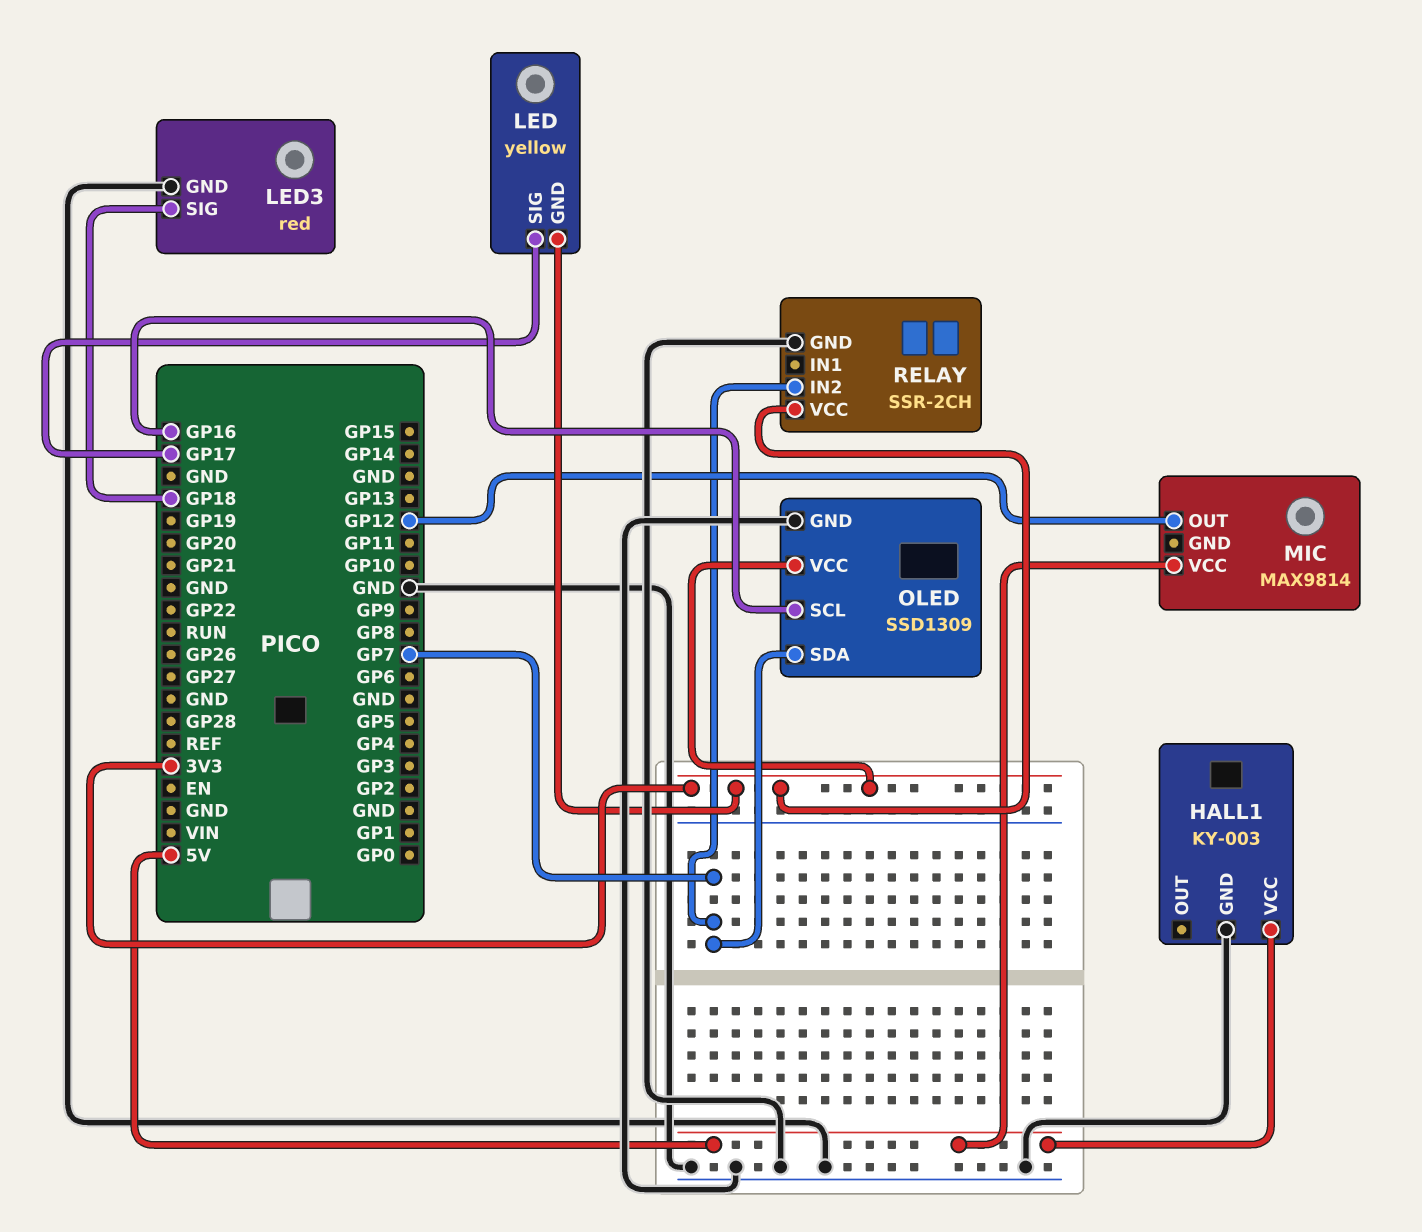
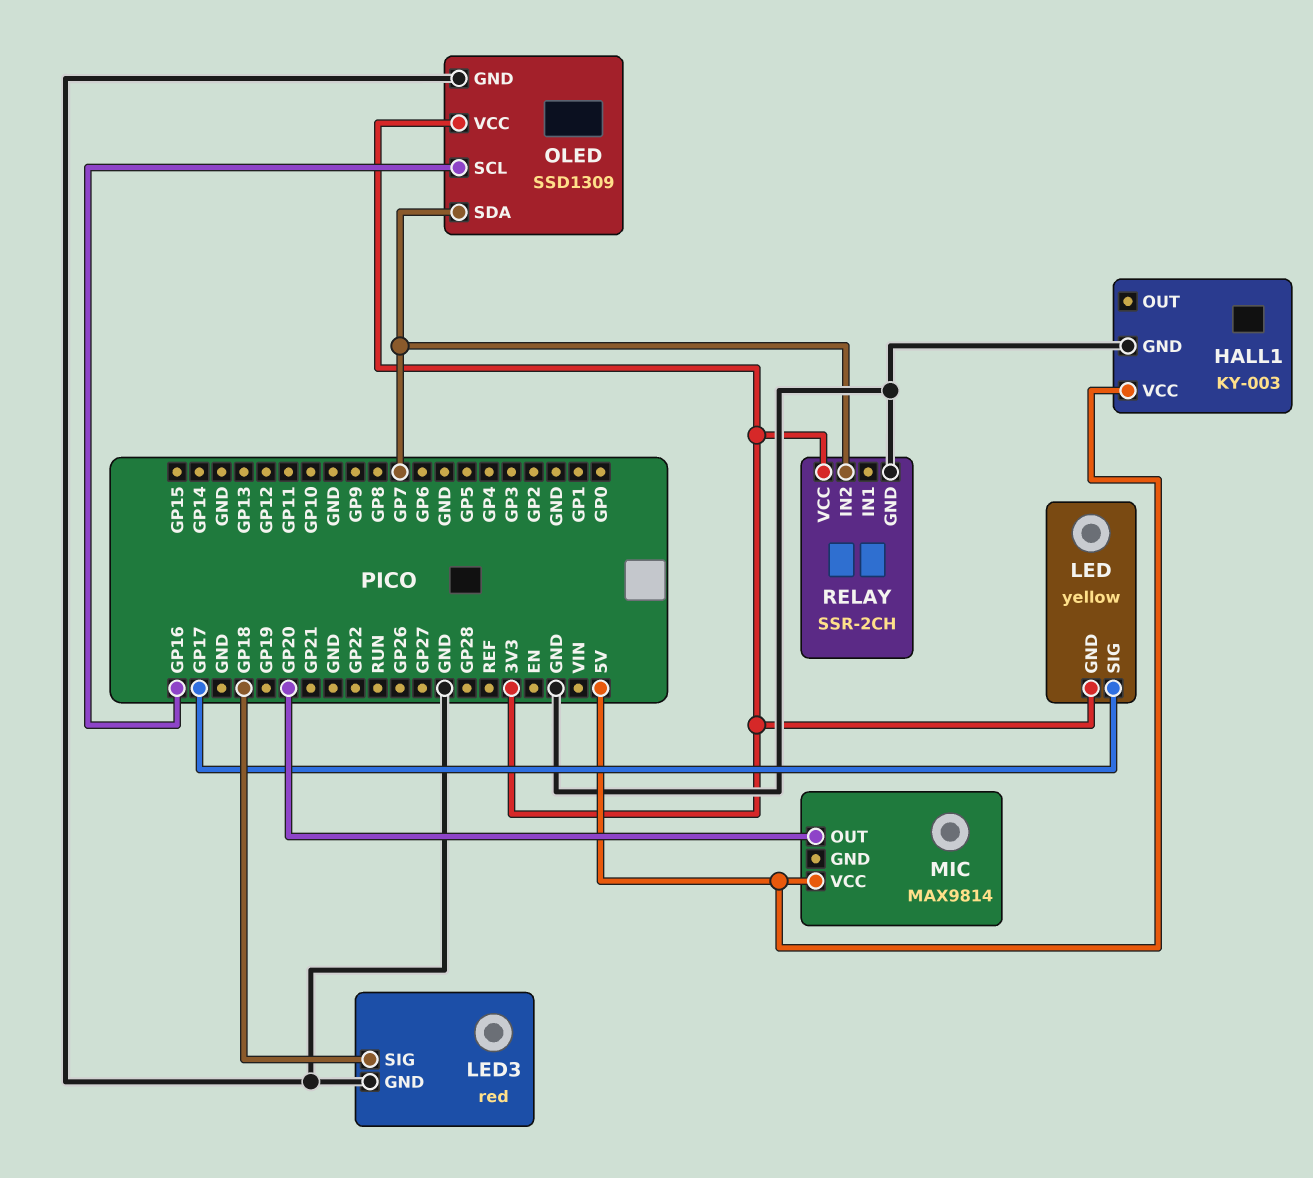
MIC pin OUT: GP12 -> GP20

